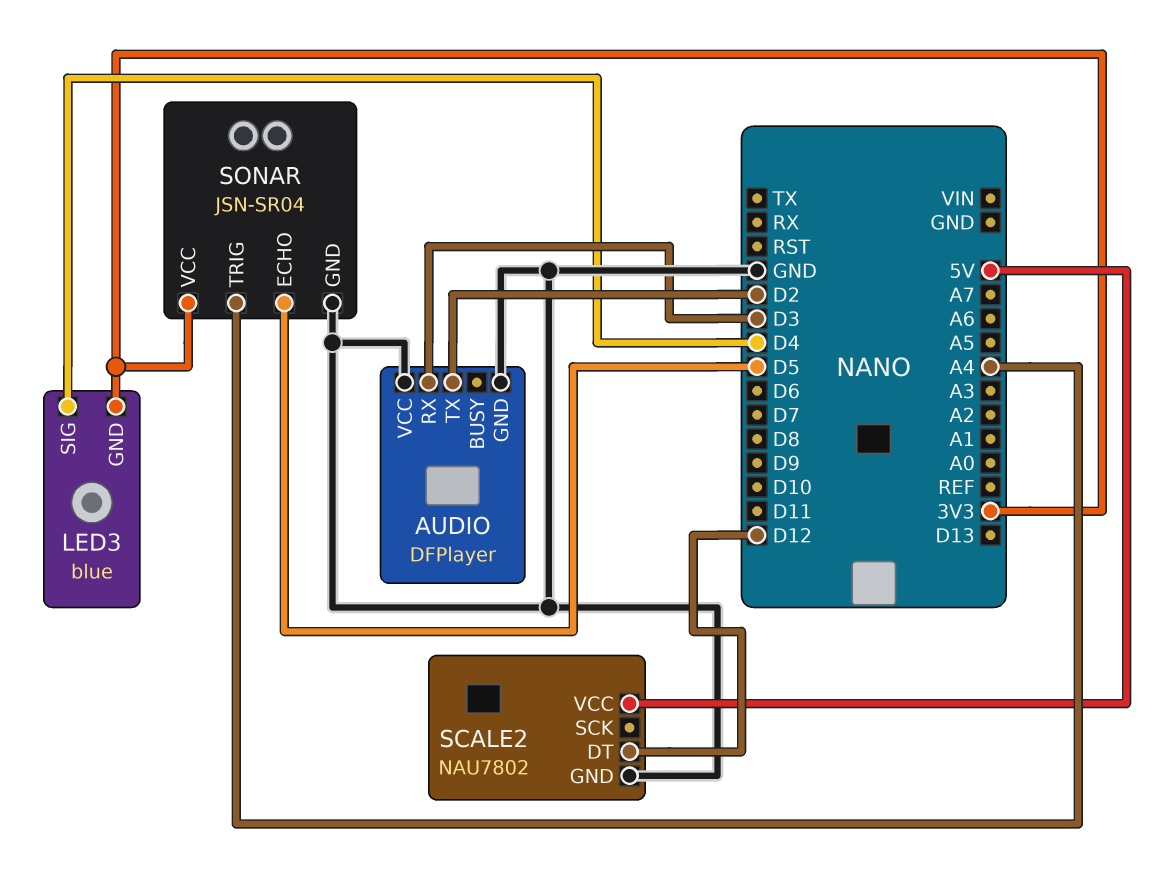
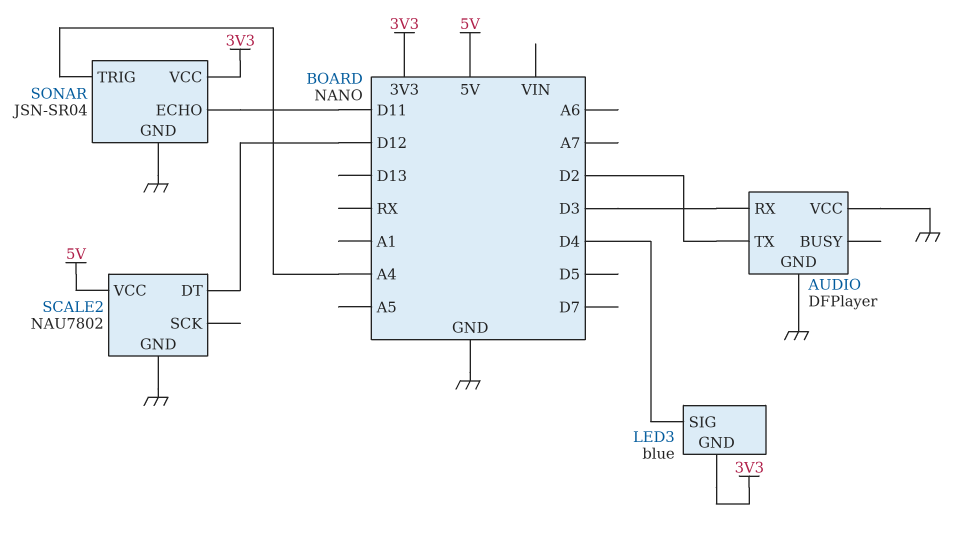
SONAR pin ECHO: D5 -> D11

